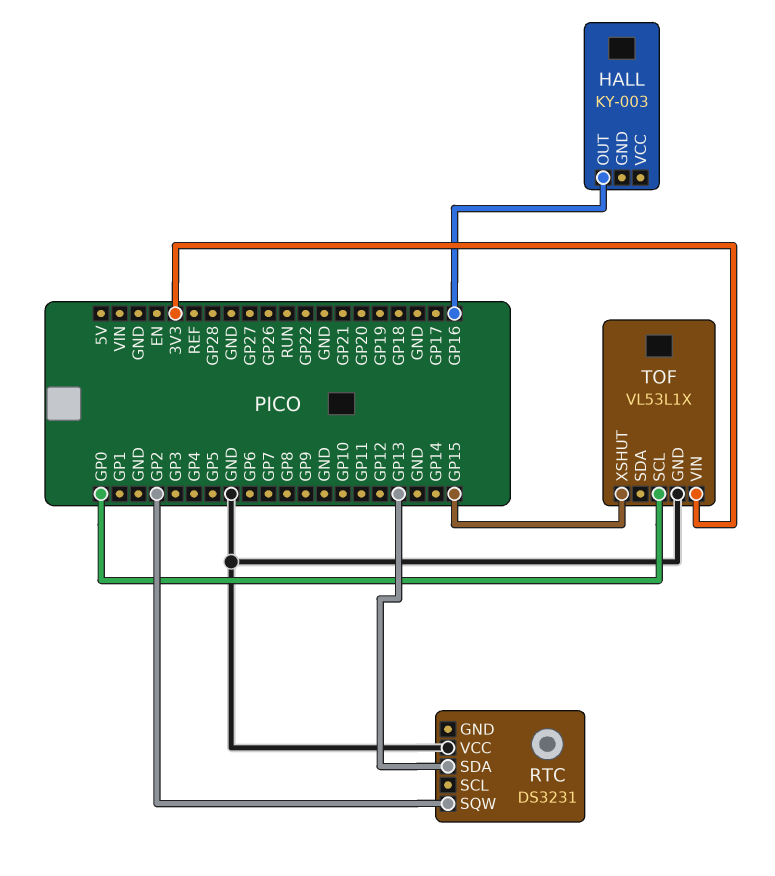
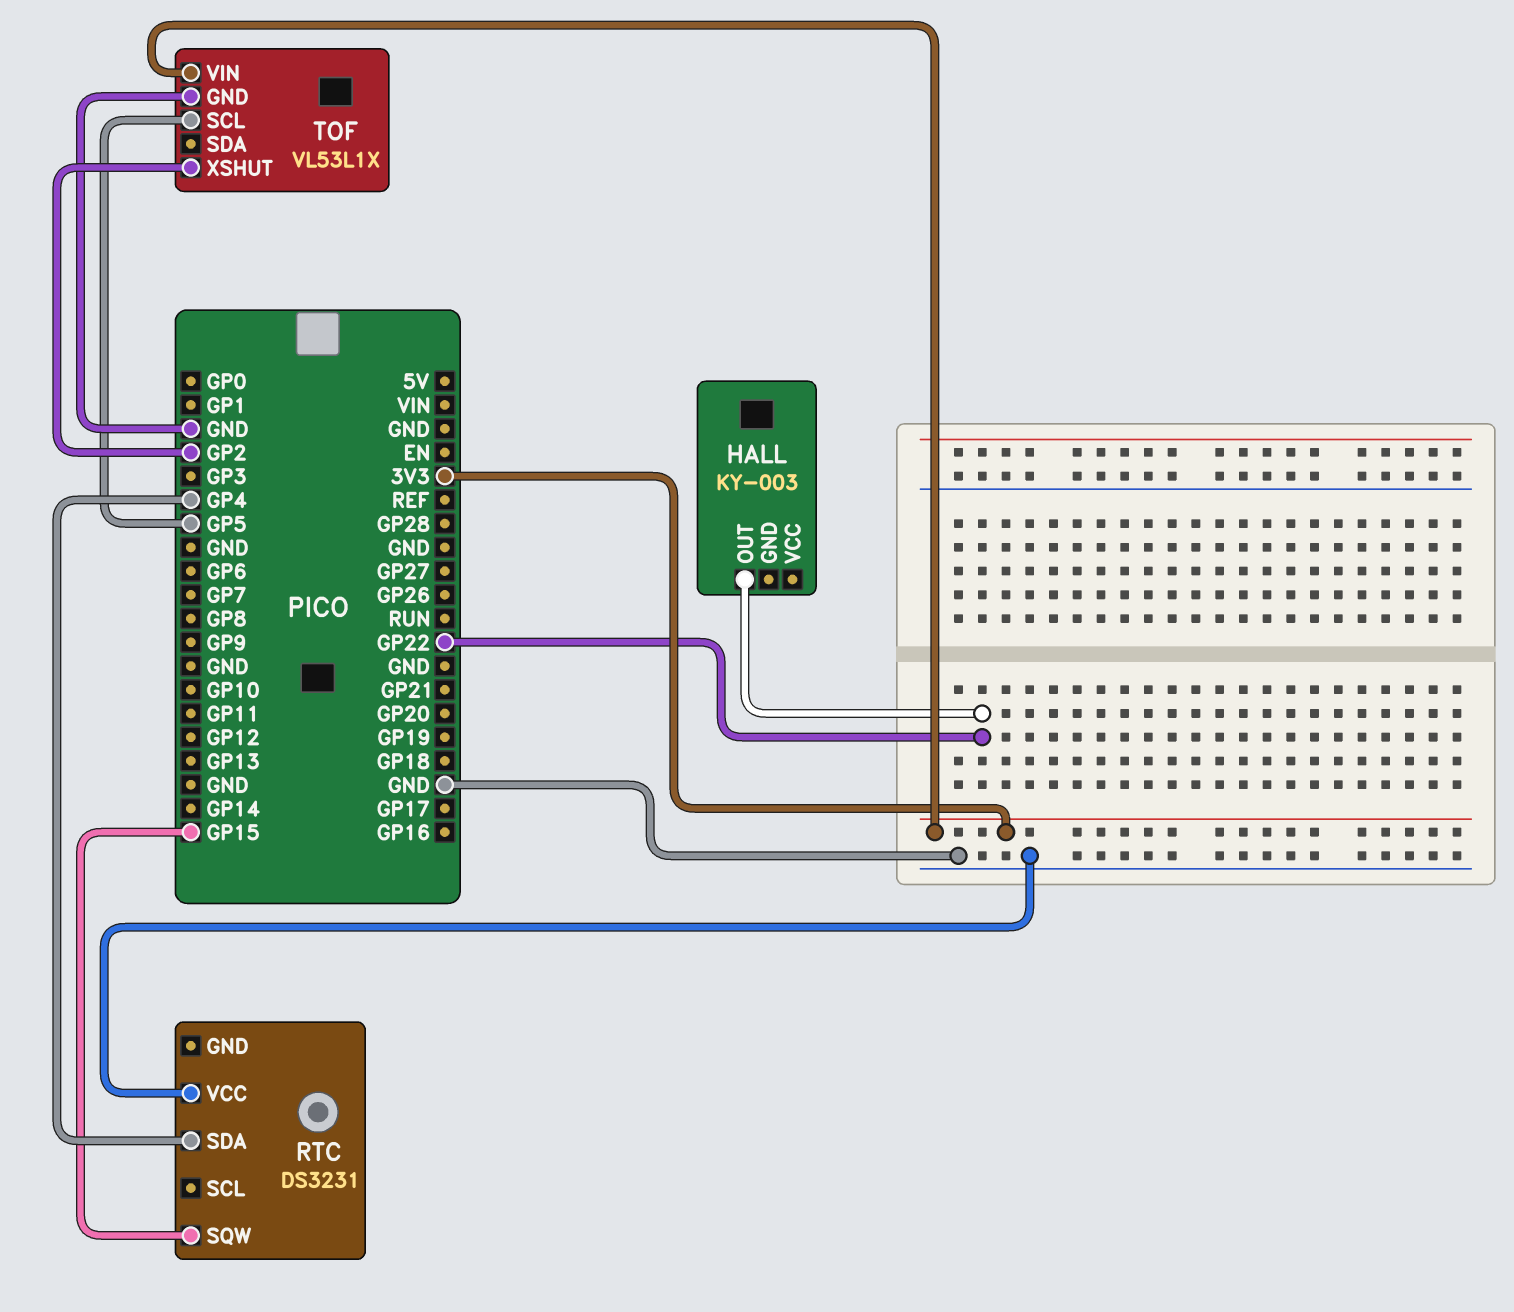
HALL pin OUT: GP16 -> GP22
RTC pin SDA: GP13 -> GP4
RTC pin SQW: GP2 -> GP15
TOF pin SCL: GP0 -> GP5
TOF pin XSHUT: GP15 -> GP2

